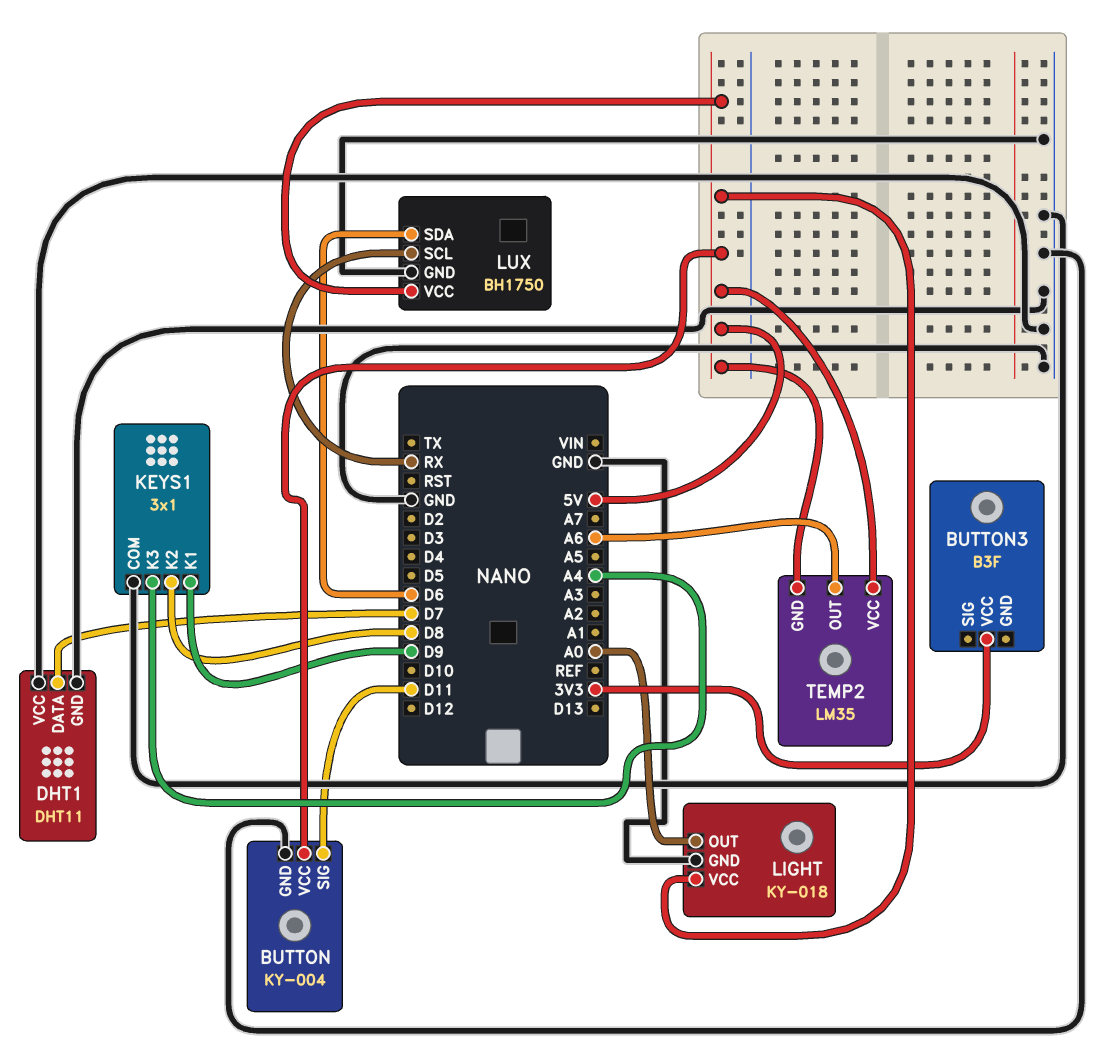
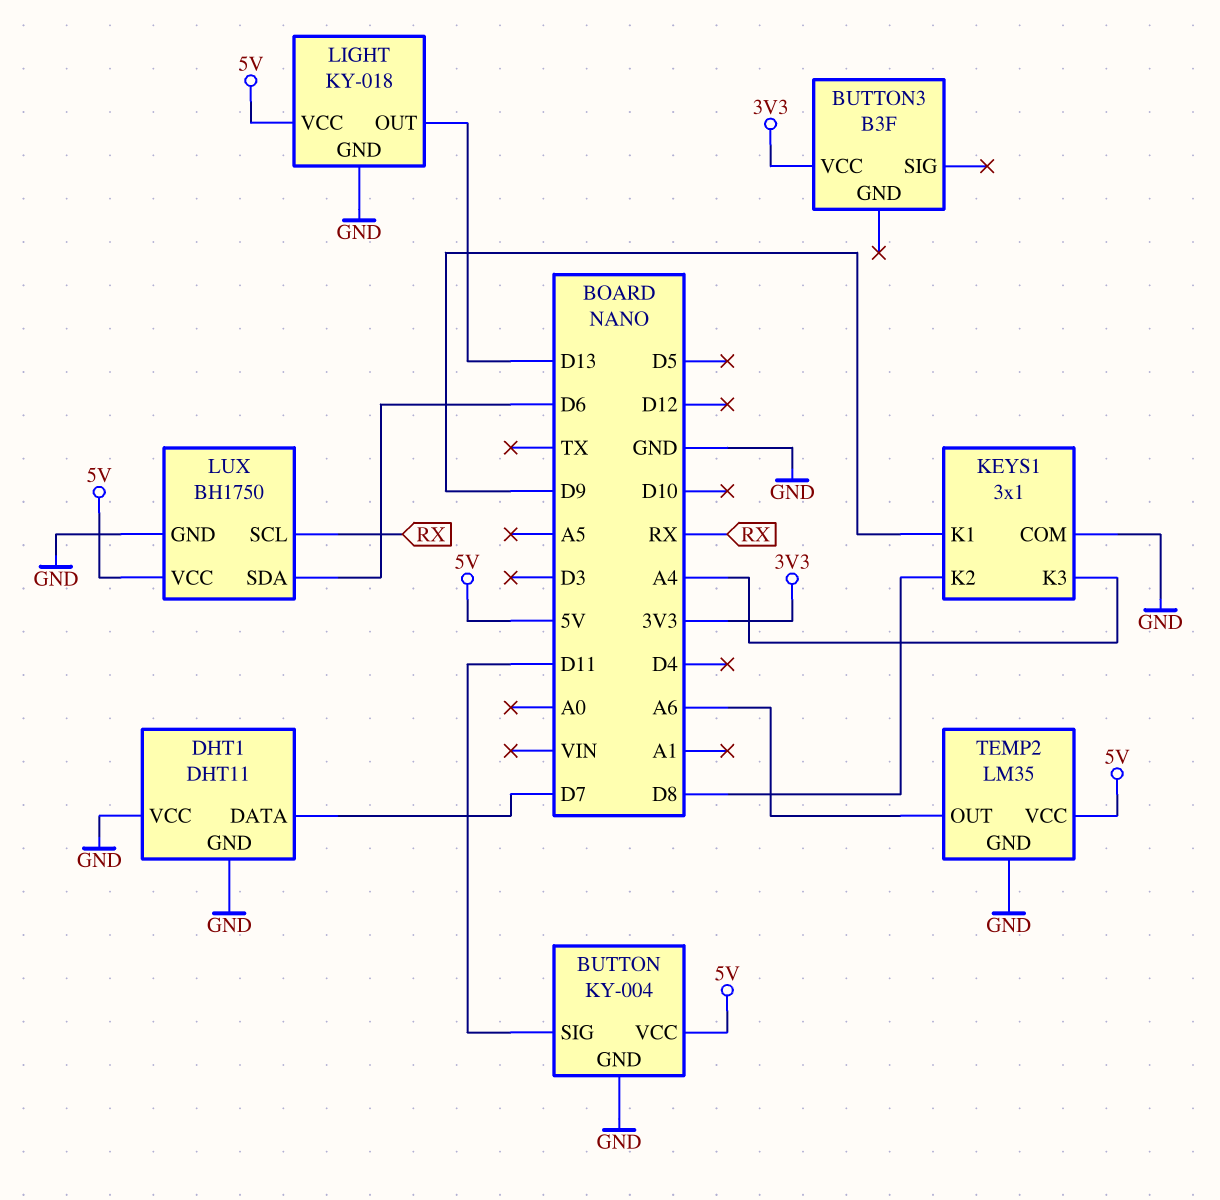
LIGHT pin OUT: A0 -> D13
TEMP2 pin GND: 5V -> GND

